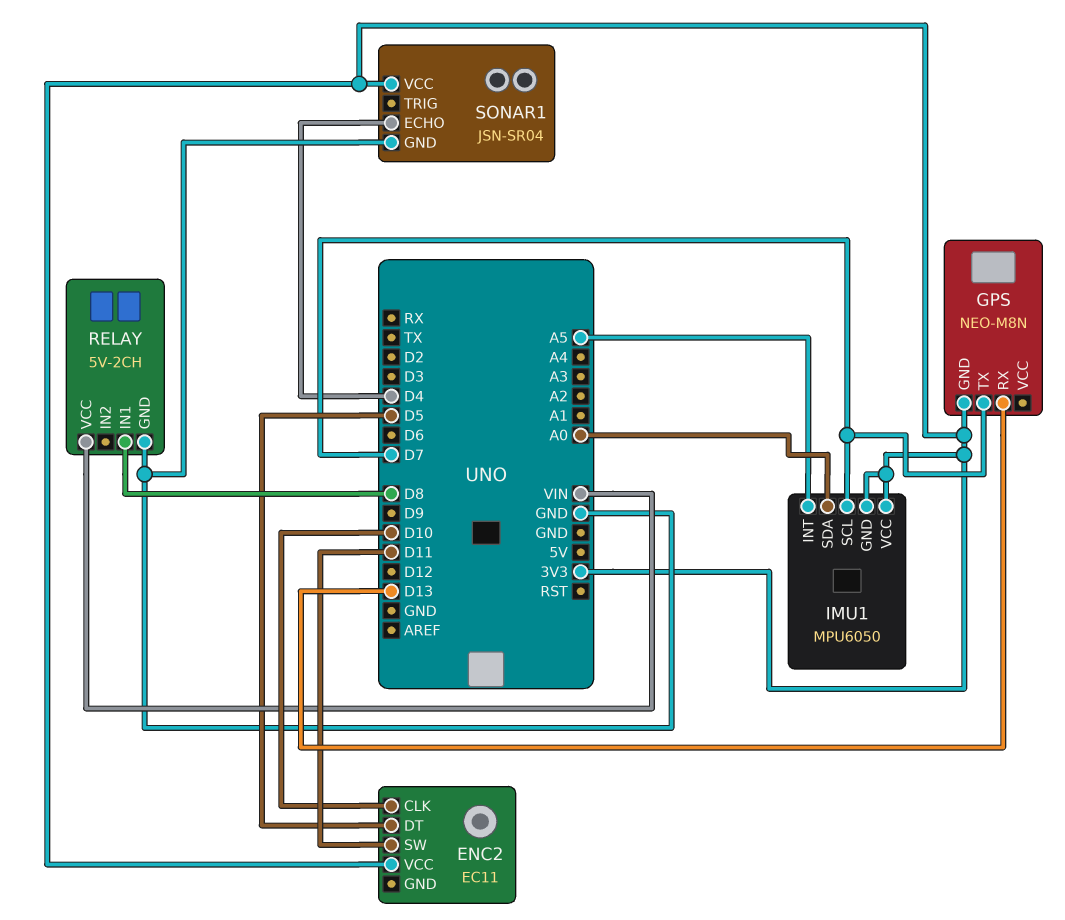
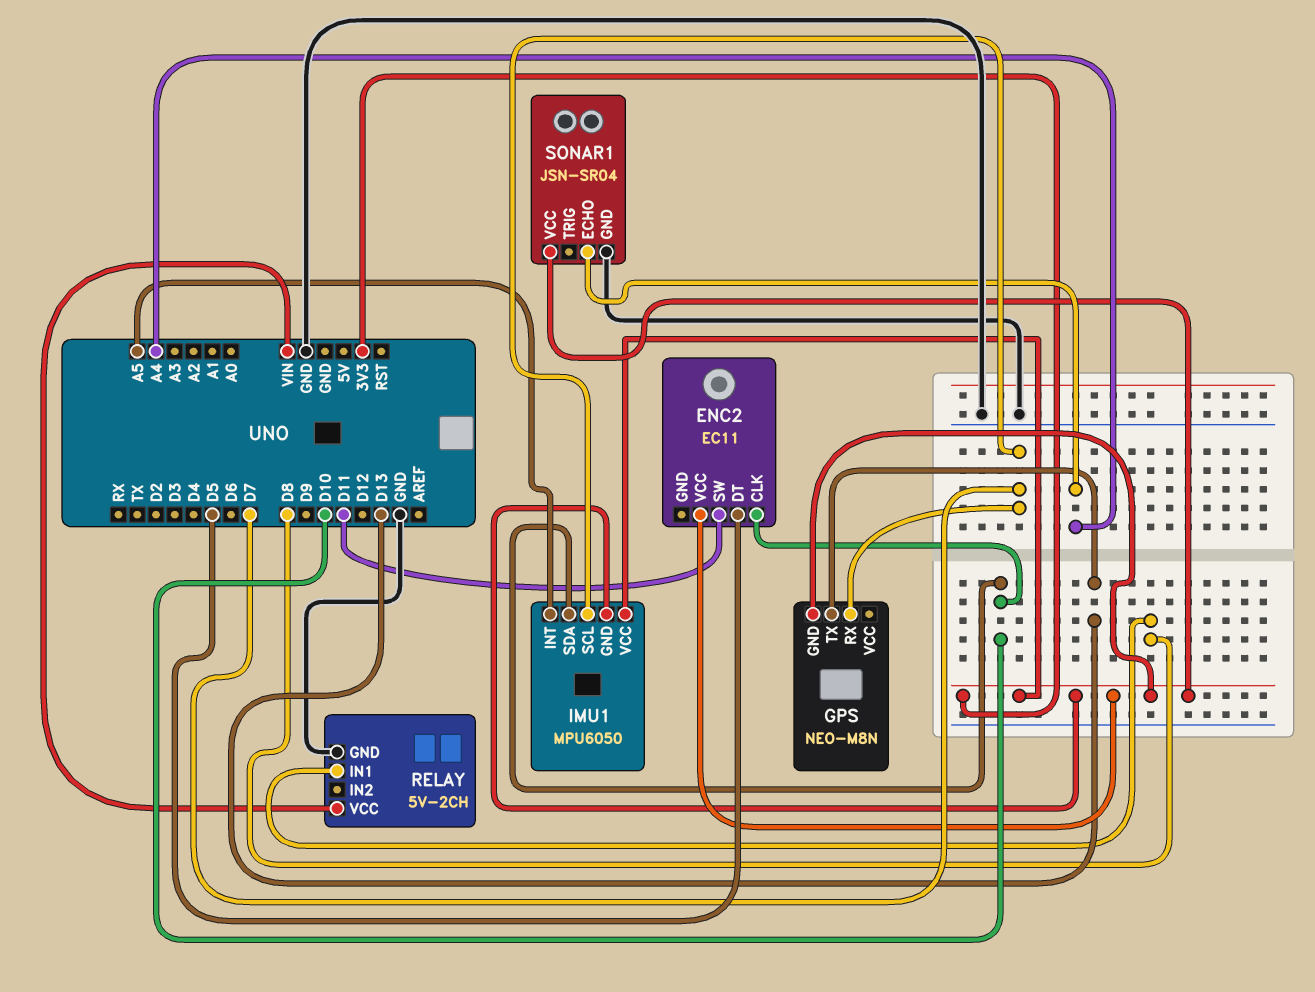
GPS pin RX: D13 -> D7
GPS pin TX: D7 -> D13
IMU1 pin SDA: A0 -> D10
SONAR1 pin ECHO: D4 -> A4

